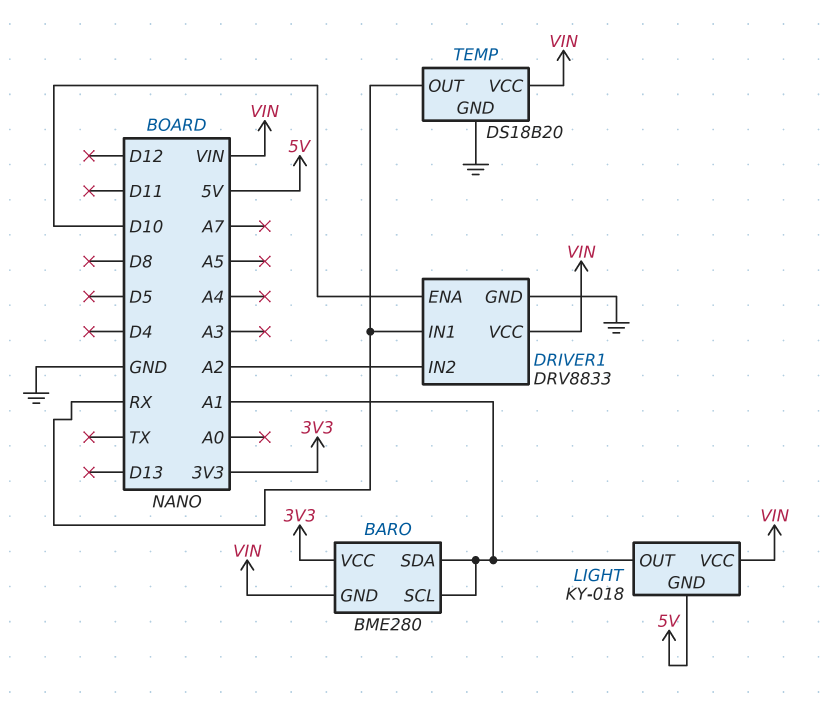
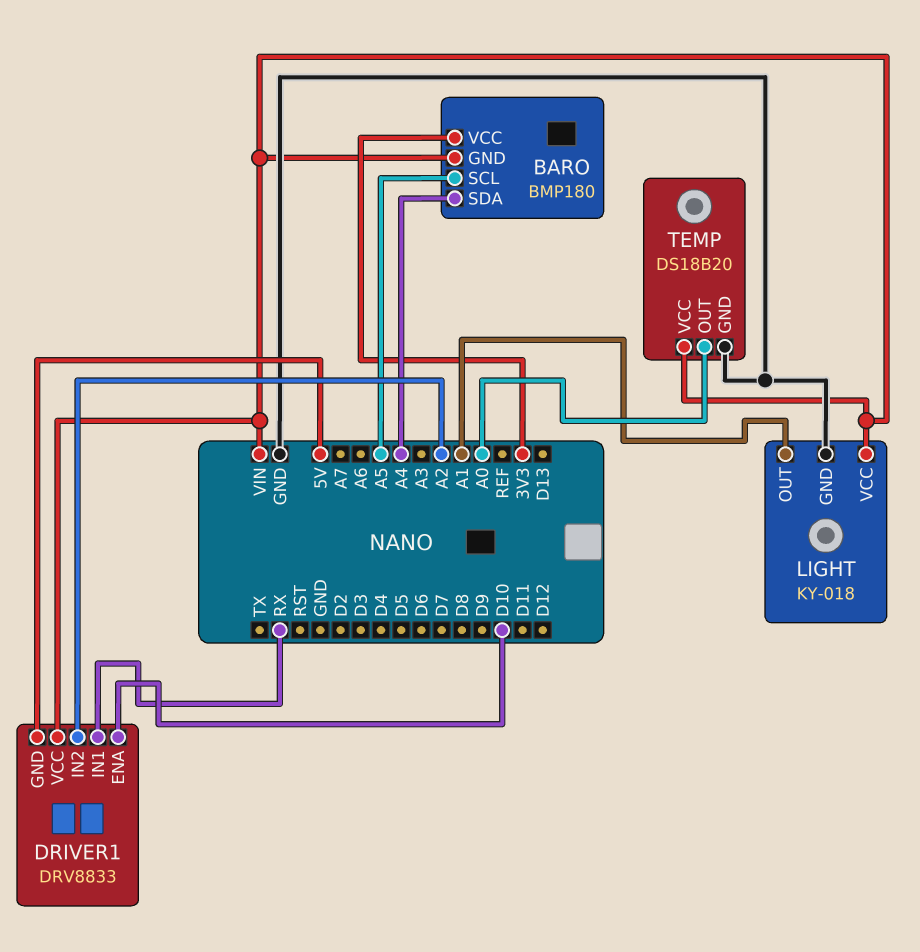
BARO: BME280 -> BMP180
BARO pin SCL: A1 -> A5
BARO pin SDA: A1 -> A4
DRIVER1 pin GND: GND -> 5V
LIGHT pin GND: 5V -> GND
TEMP pin OUT: RX -> A0

